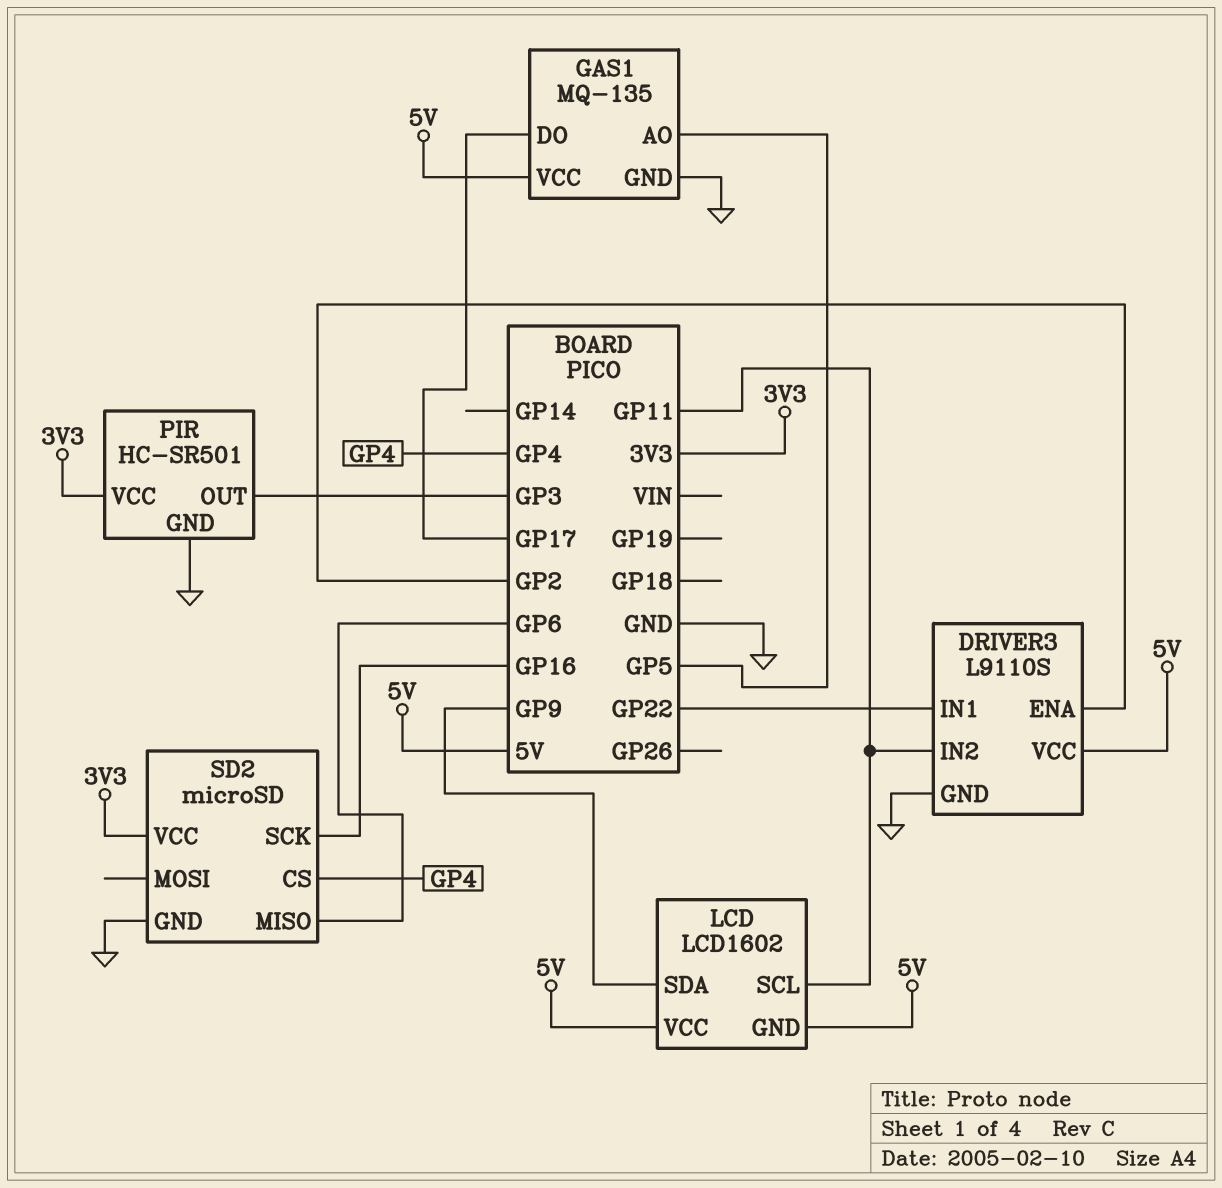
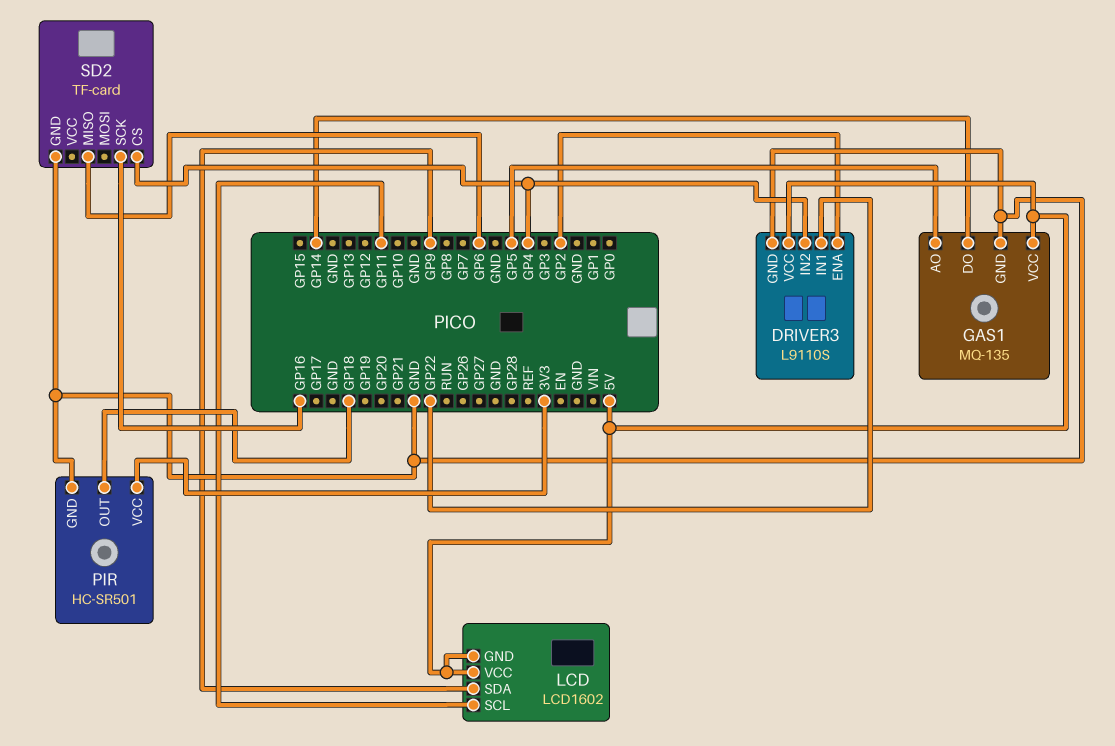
DRIVER3 pin IN2: GP11 -> GP4
GAS1 pin DO: GP17 -> GP14
PIR pin OUT: GP3 -> GP18
SD2: microSD -> TF-card
SD2 pin VCC: 3V3 -> none

